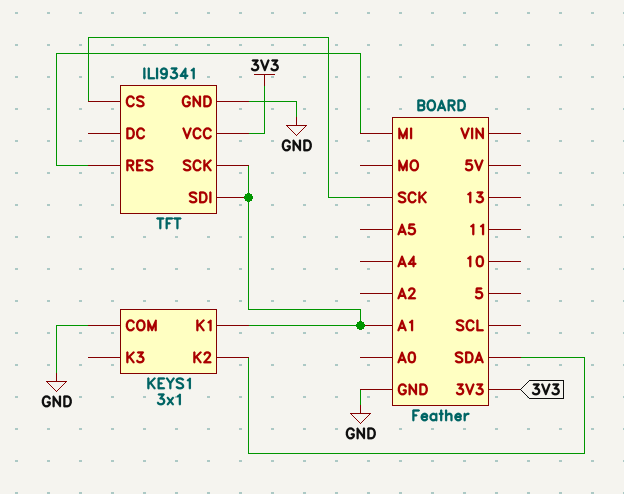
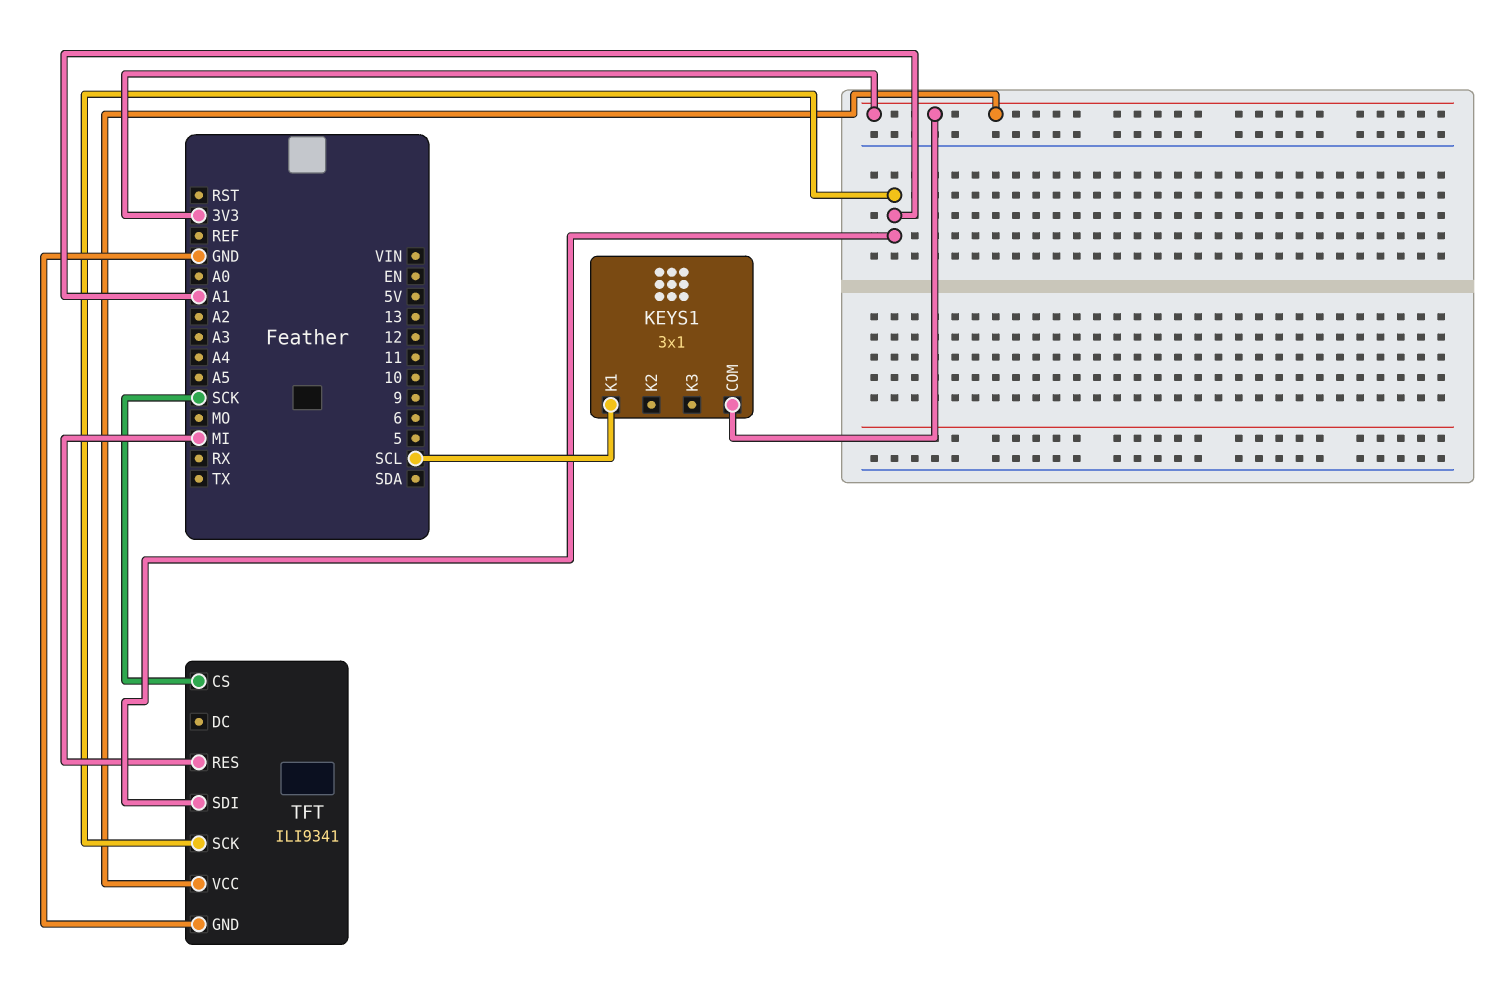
KEYS1 pin COM: GND -> 3V3
KEYS1 pin K1: A1 -> SCL
KEYS1 pin K2: SDA -> none

